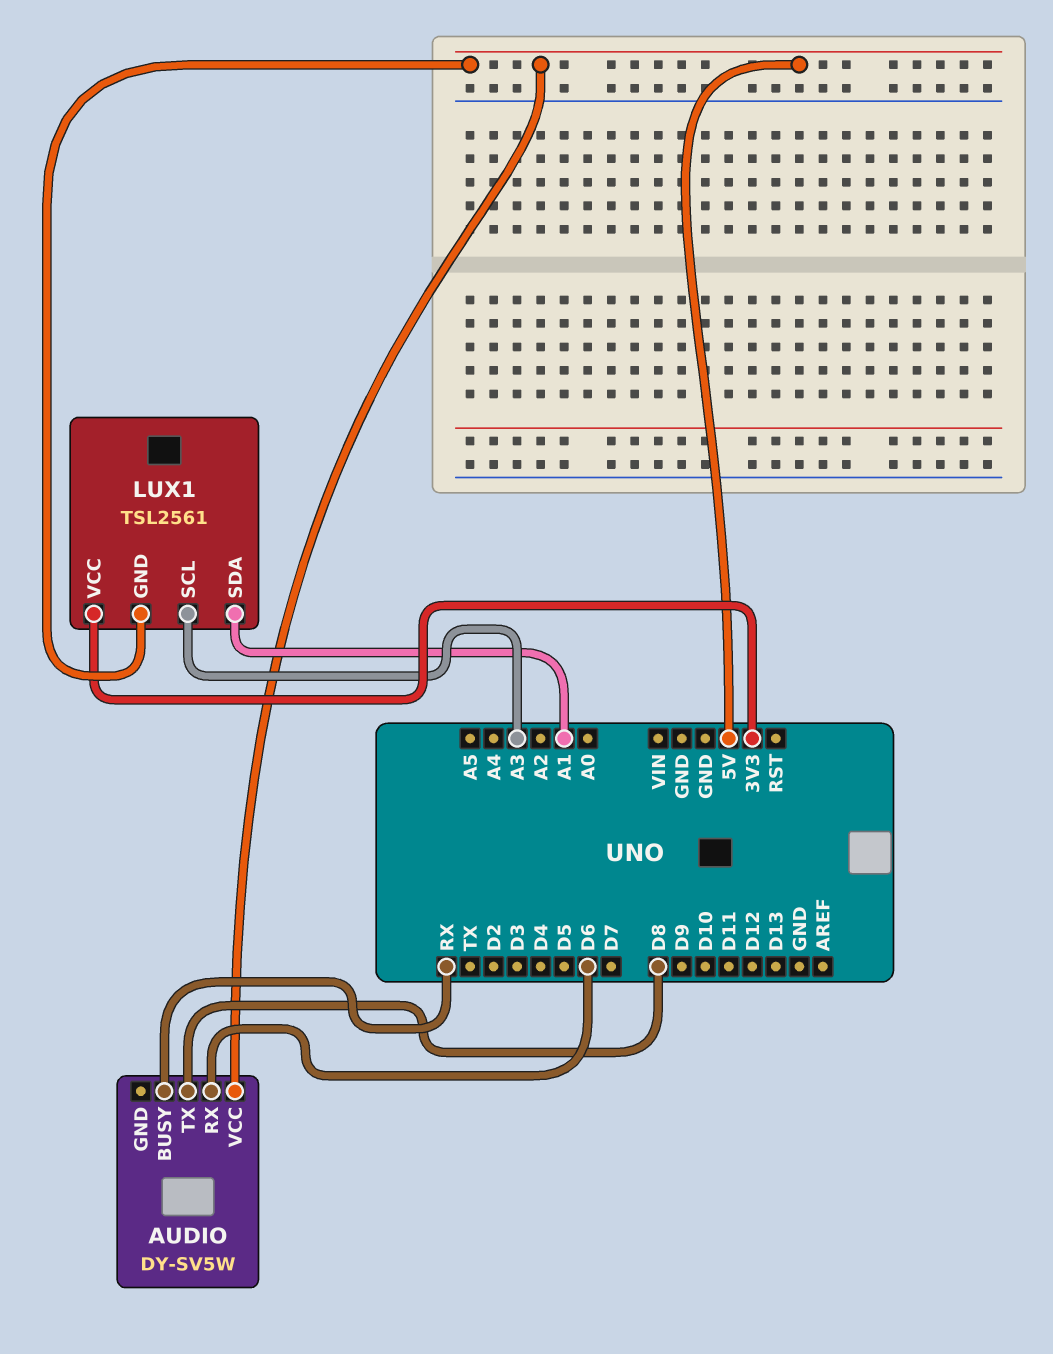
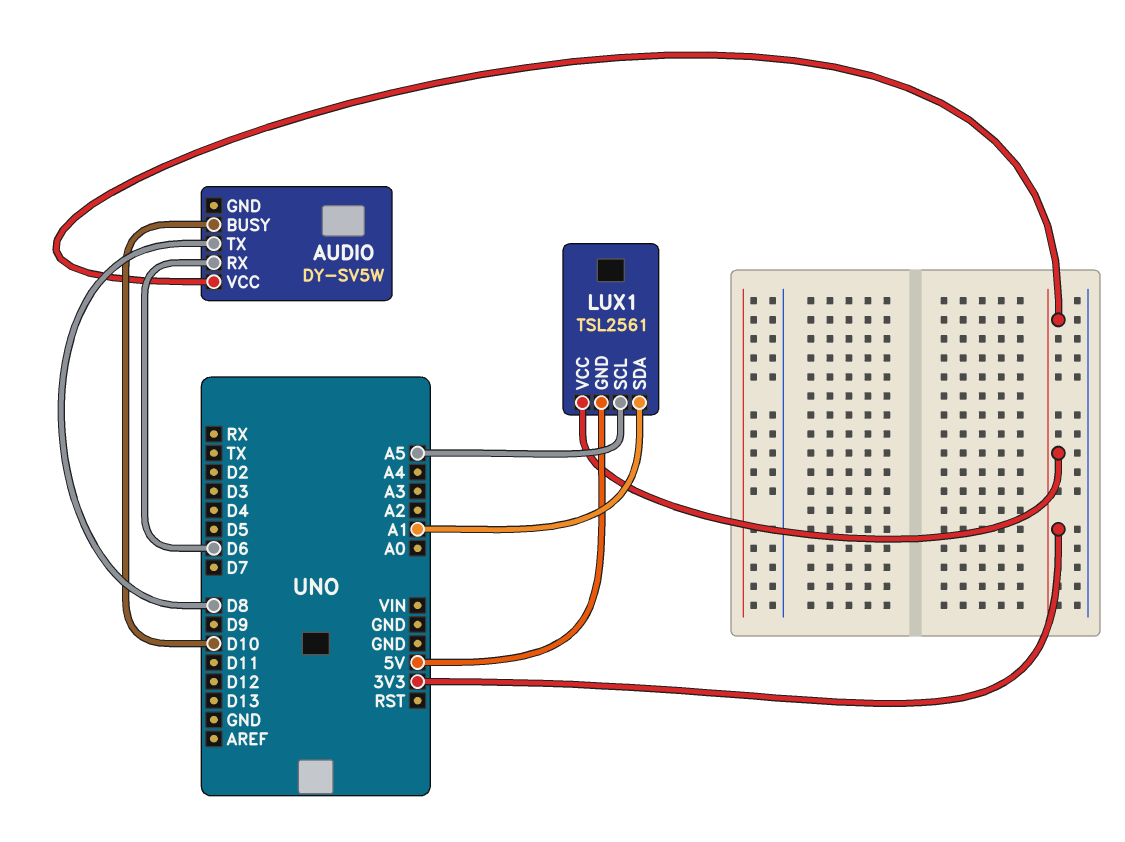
AUDIO pin BUSY: RX -> D10
AUDIO pin VCC: 5V -> 3V3
LUX1 pin SCL: A3 -> A5

